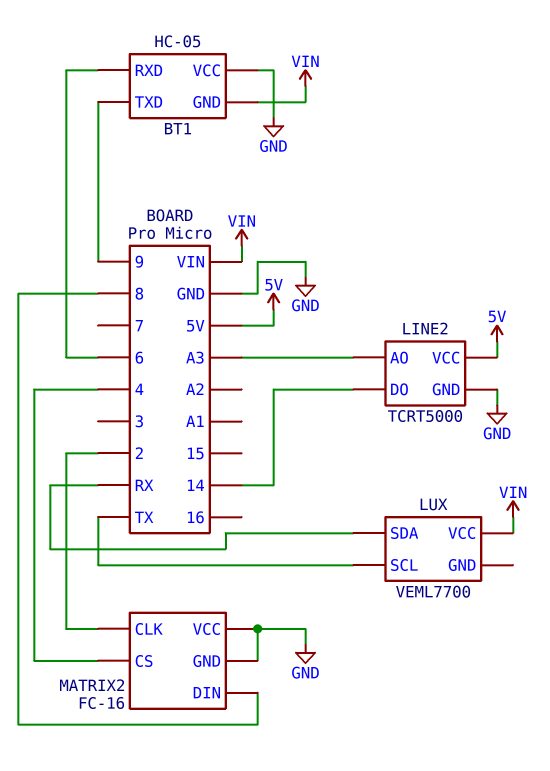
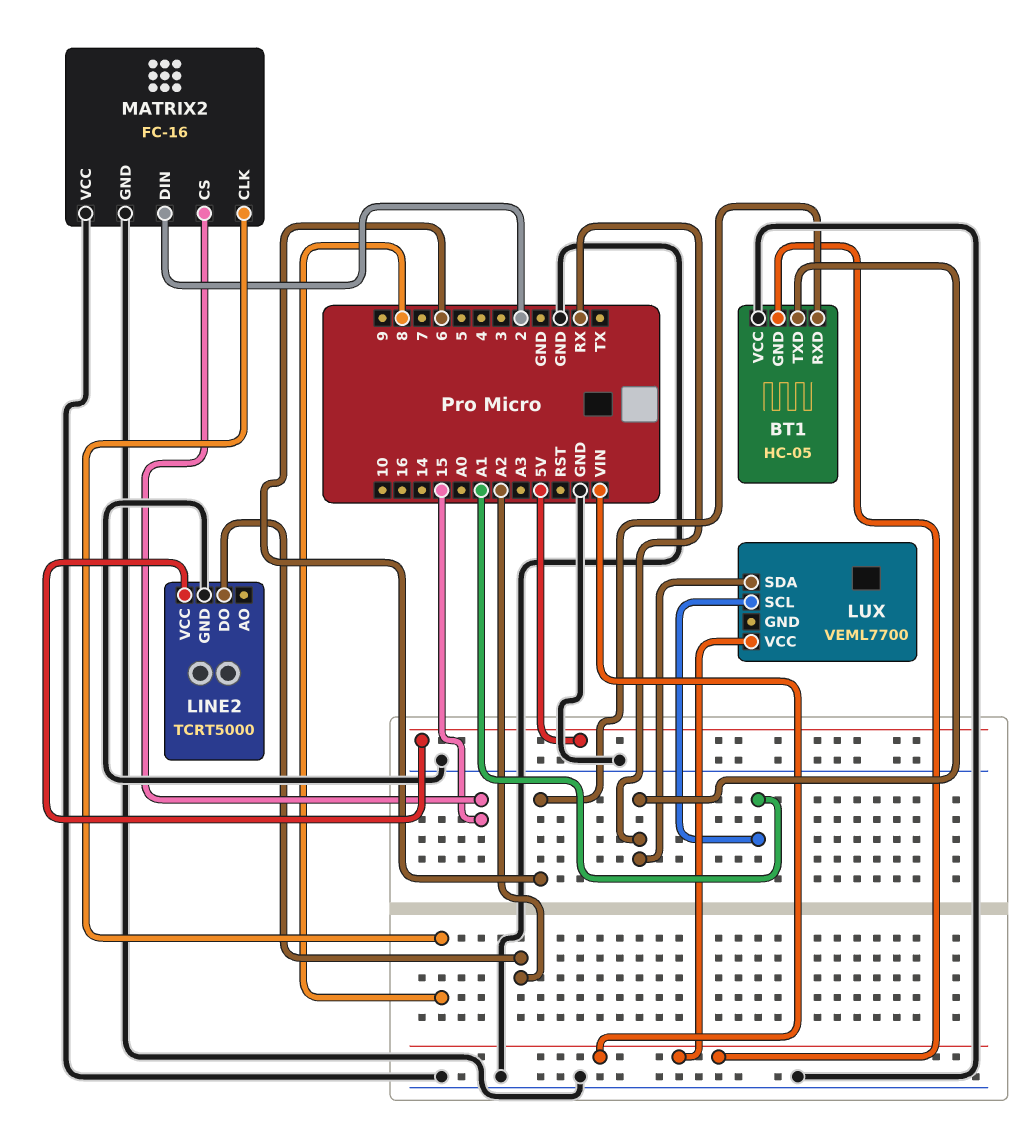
BT1 pin TXD: 9 -> RX
LINE2 pin AO: A3 -> none
LINE2 pin DO: 14 -> A2
LUX pin SCL: TX -> A1
MATRIX2 pin CLK: 2 -> 8
MATRIX2 pin CS: 4 -> 15
MATRIX2 pin DIN: 8 -> 2

